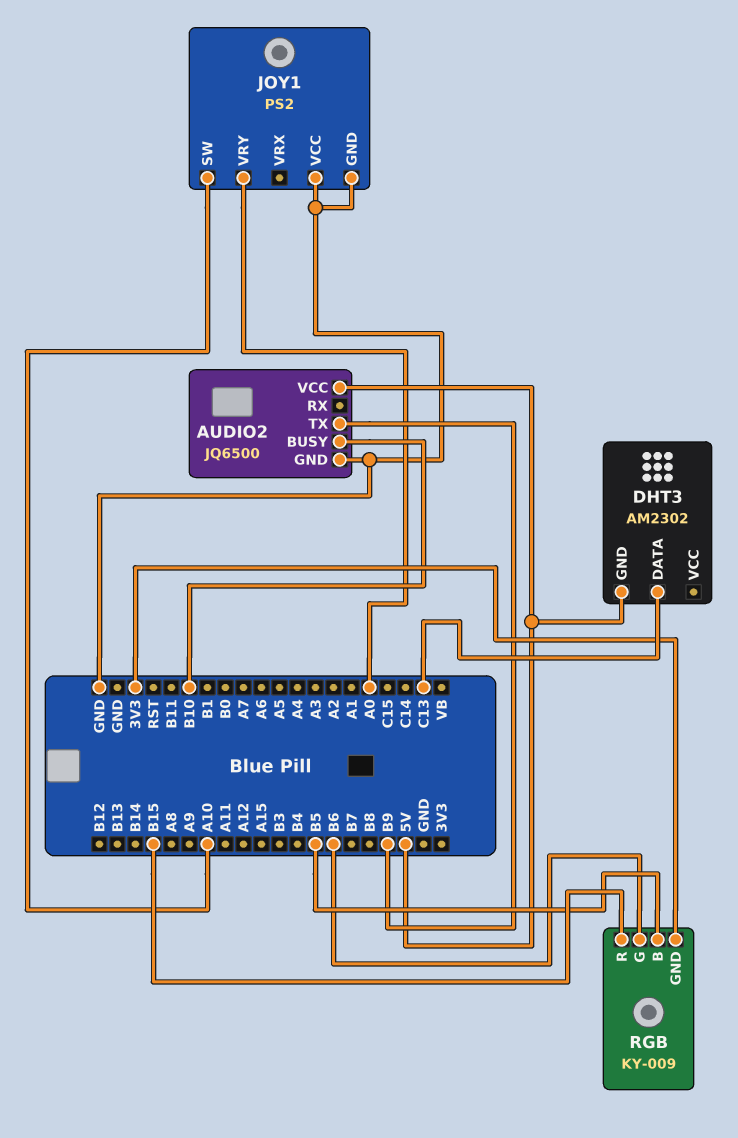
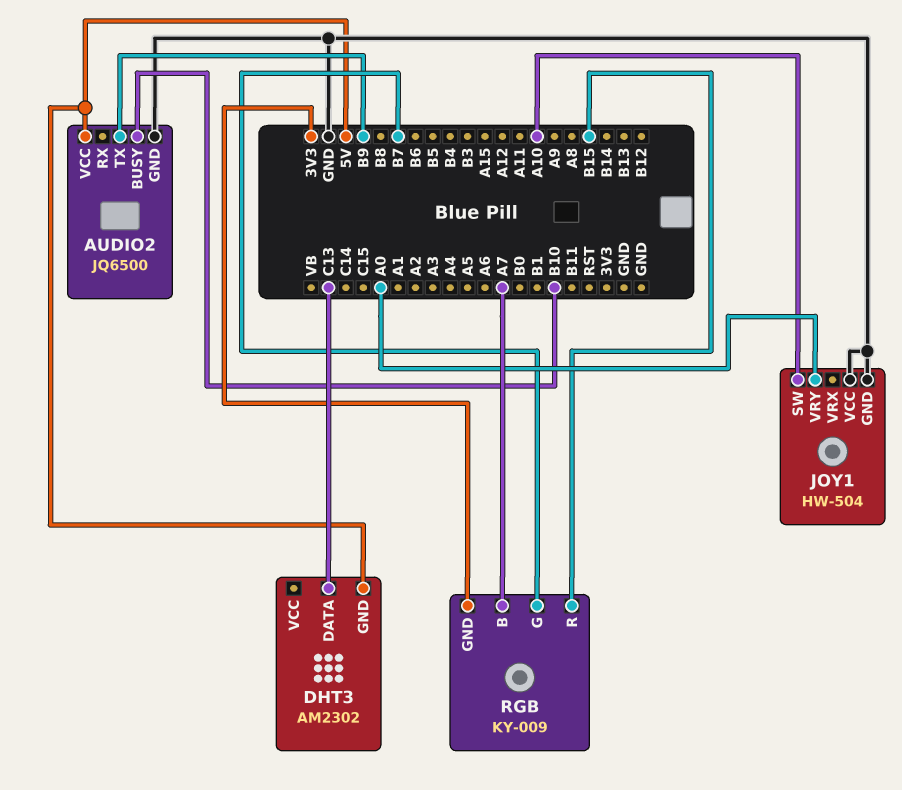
JOY1: PS2 -> HW-504
RGB pin B: B5 -> A7
RGB pin G: B6 -> B7

